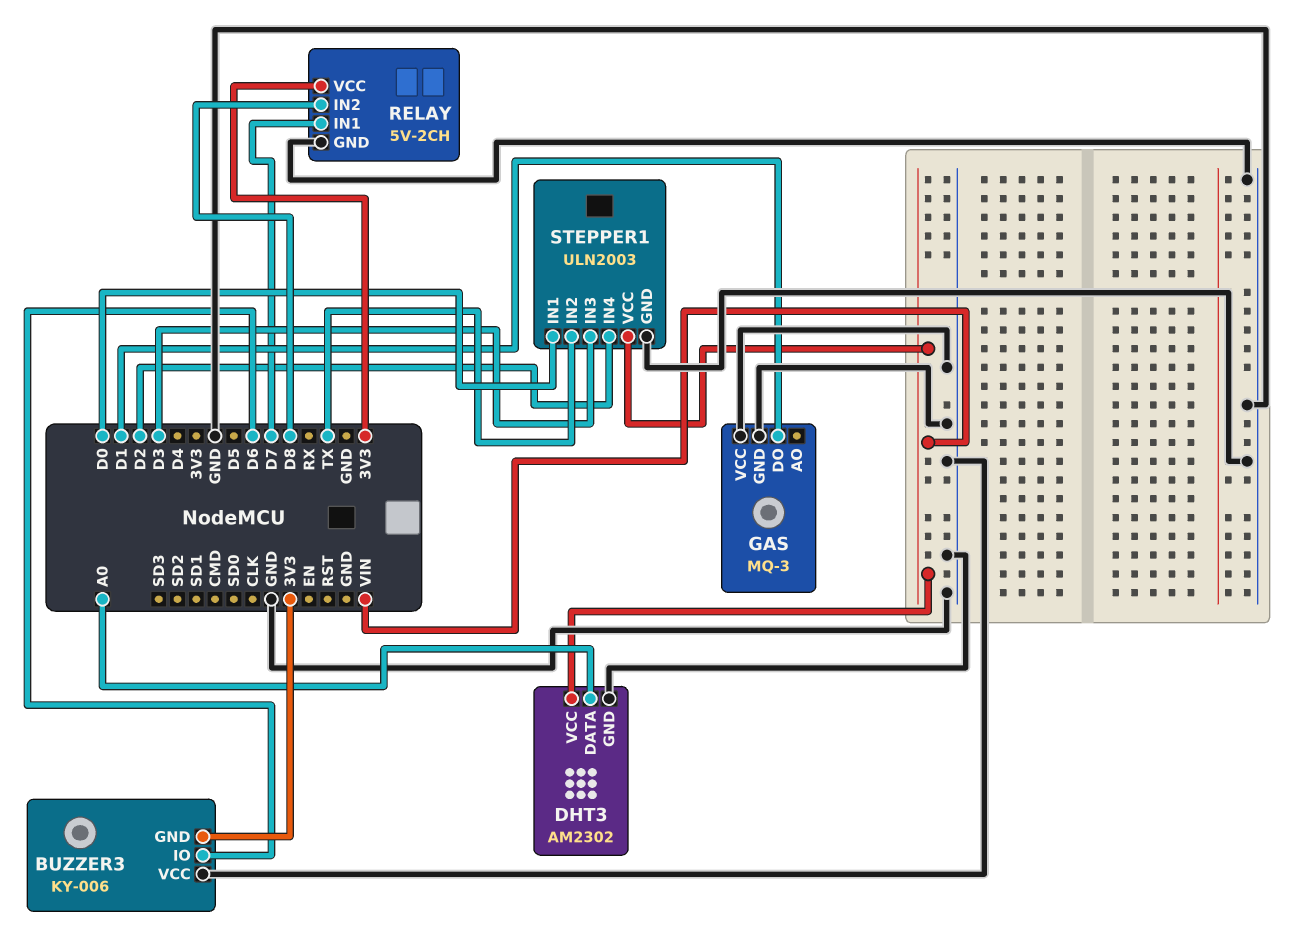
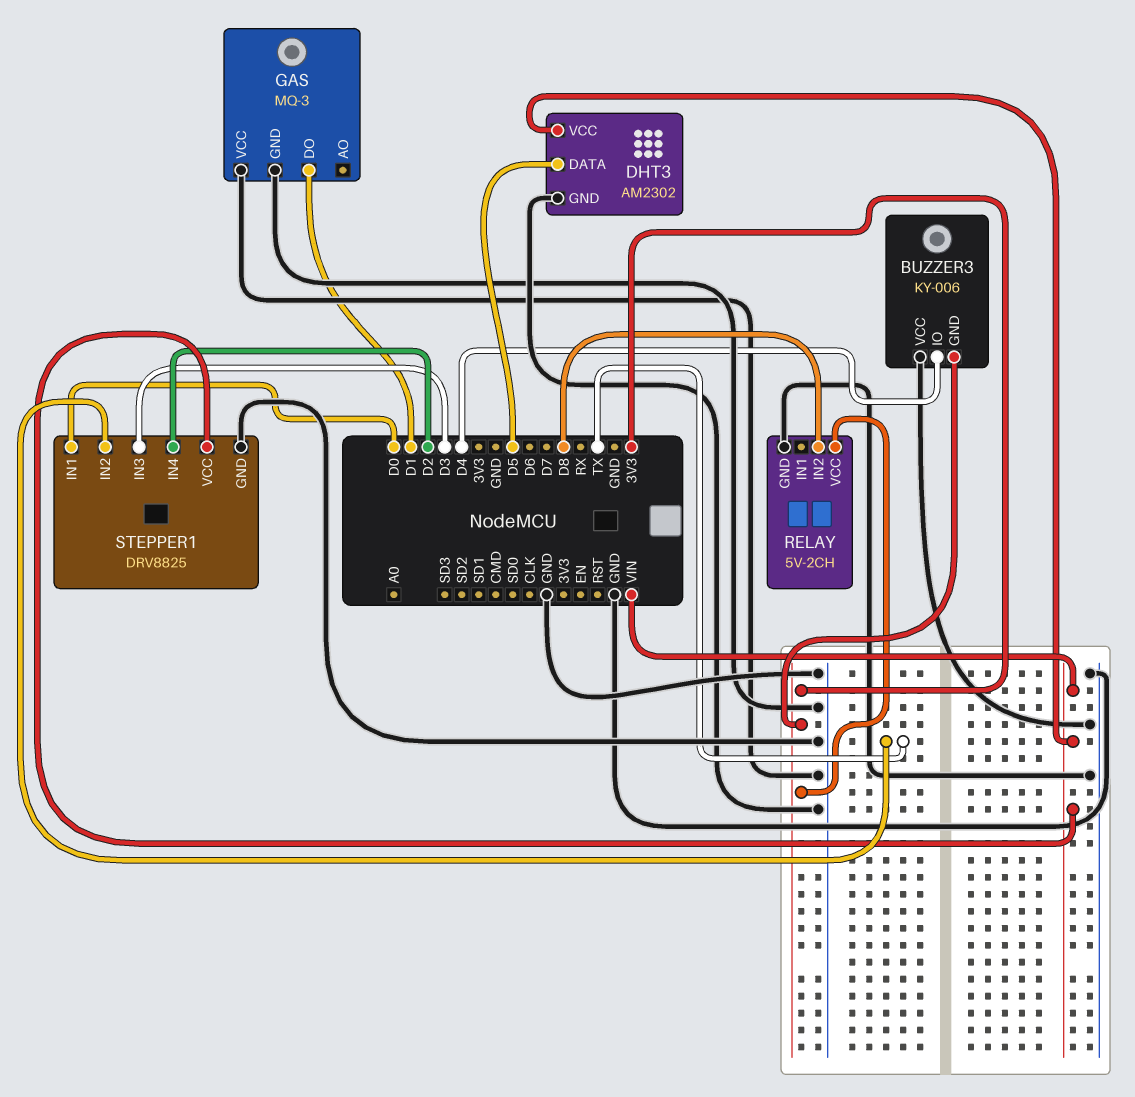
BUZZER3 pin IO: D6 -> D4
DHT3 pin DATA: A0 -> D5
RELAY pin IN1: D7 -> none
STEPPER1: ULN2003 -> DRV8825

